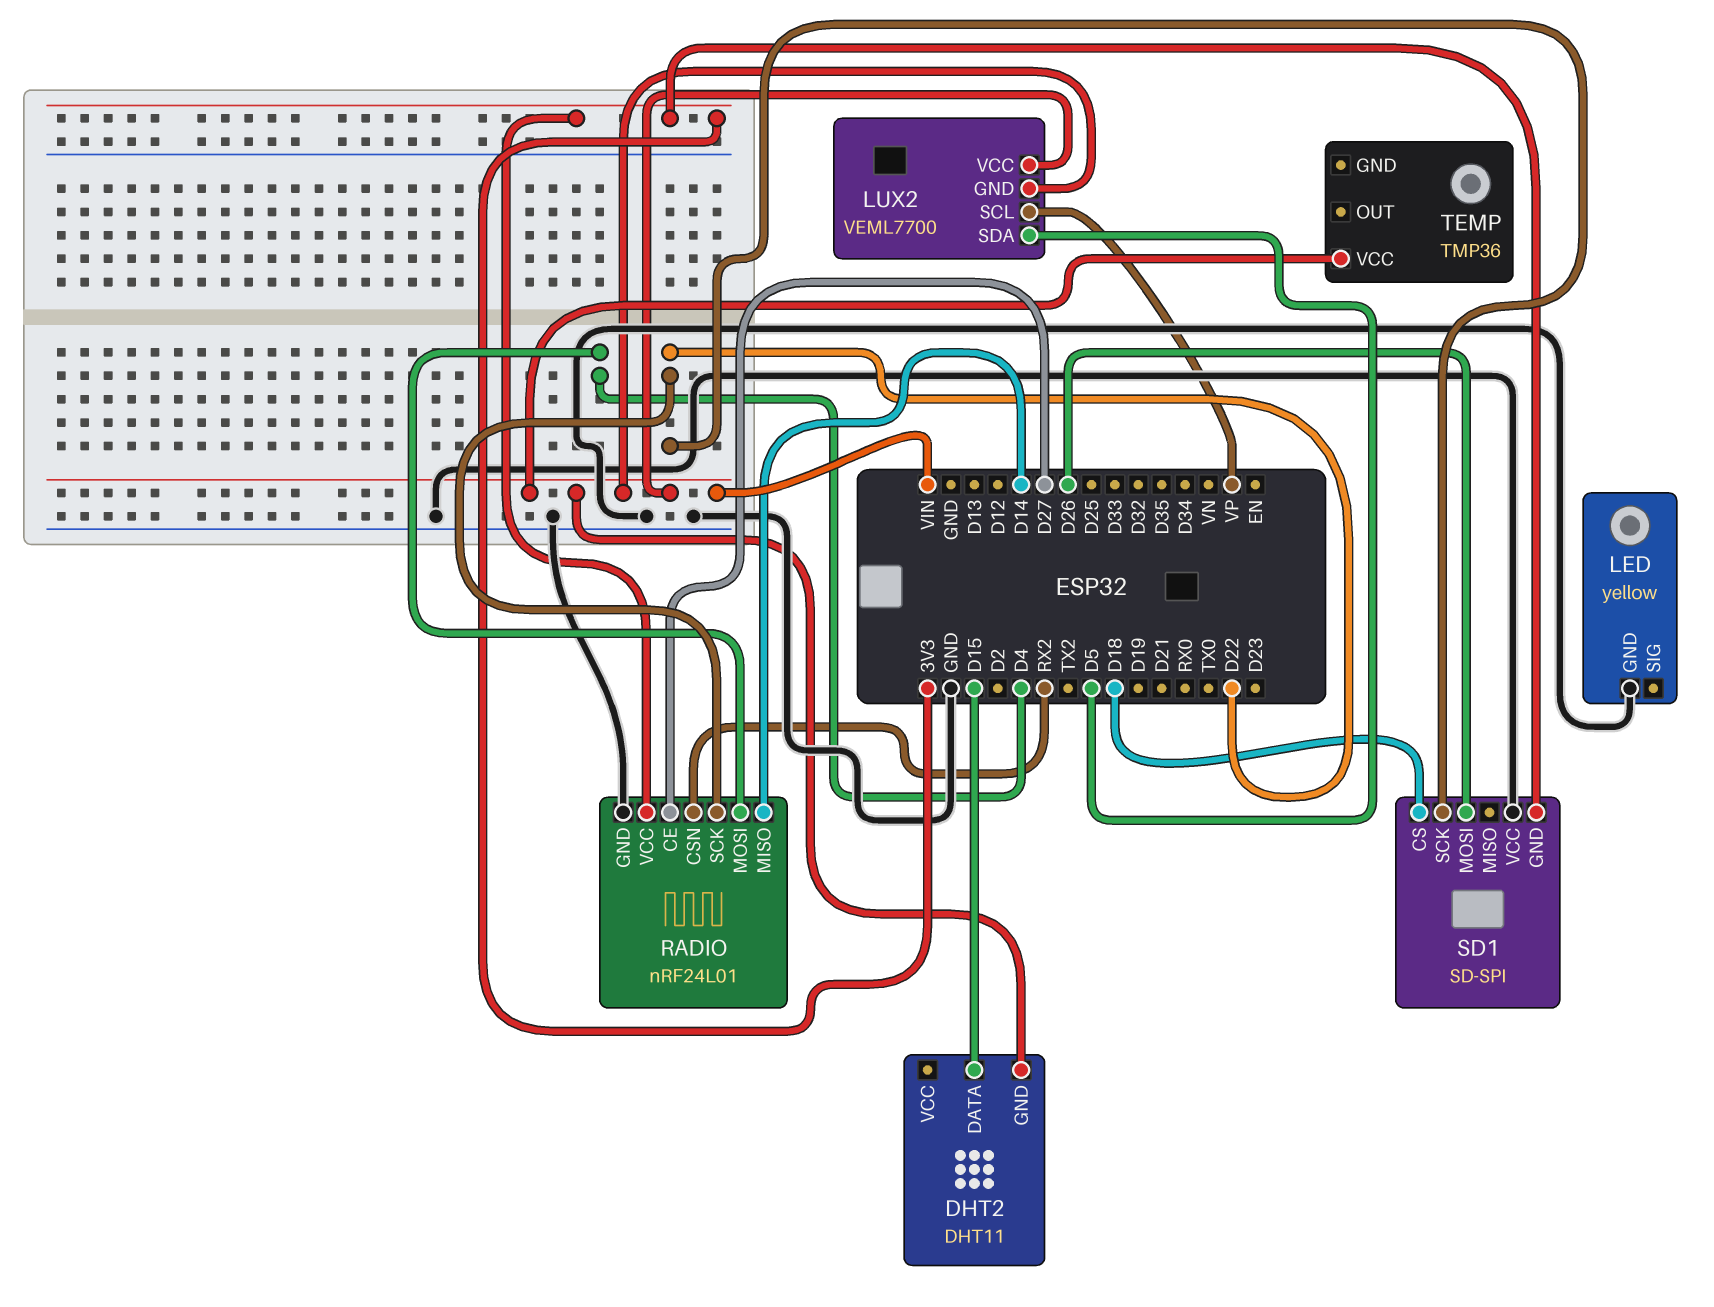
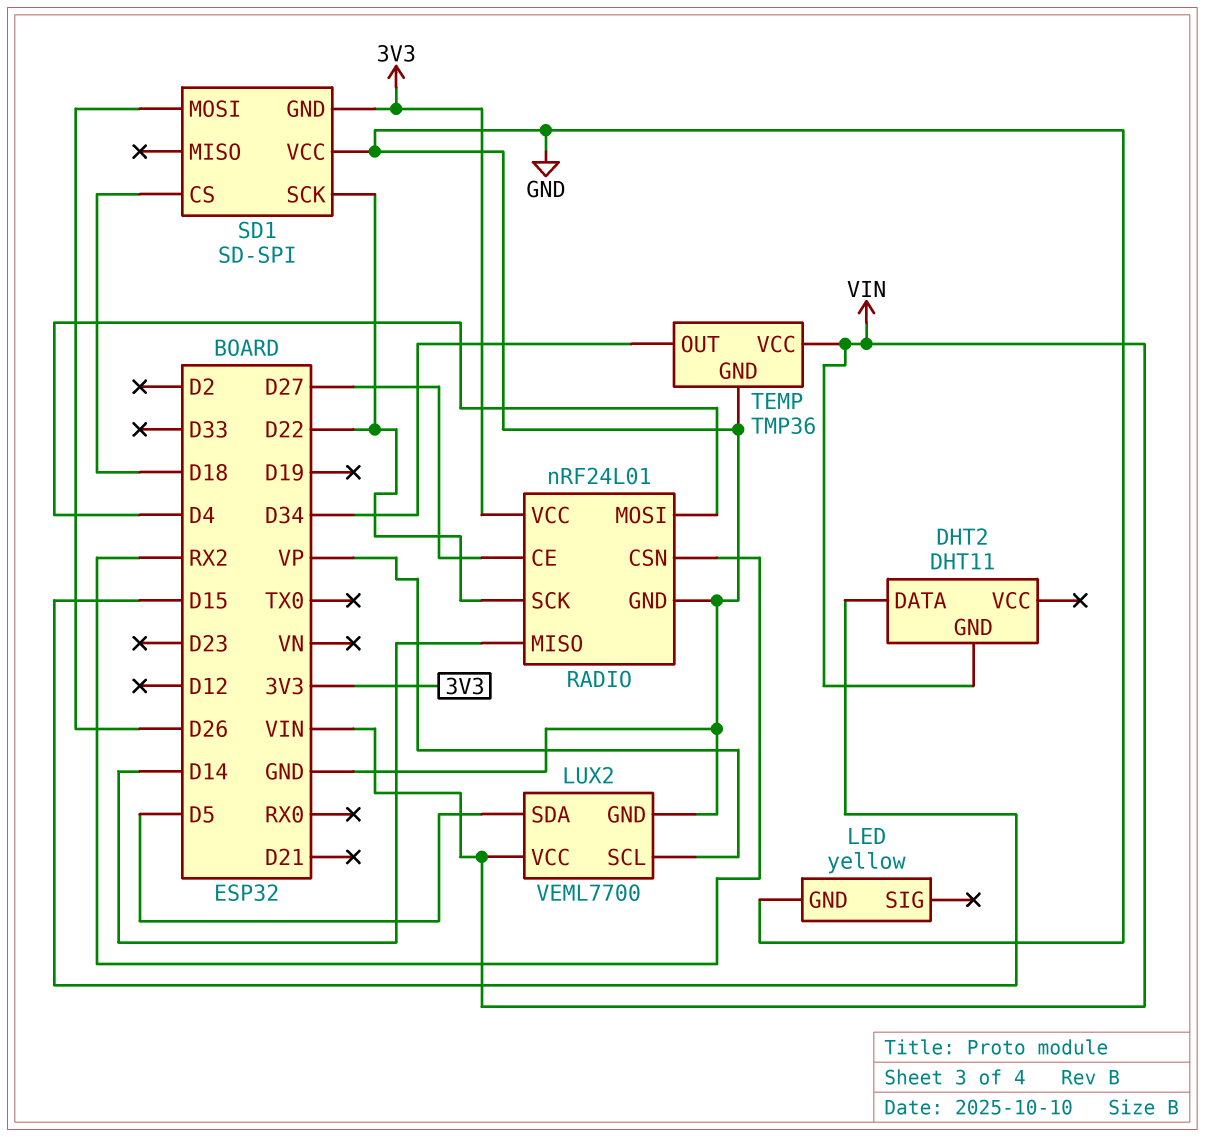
LUX2 pin GND: VIN -> GND
TEMP pin GND: none -> GND
TEMP pin OUT: none -> D34

